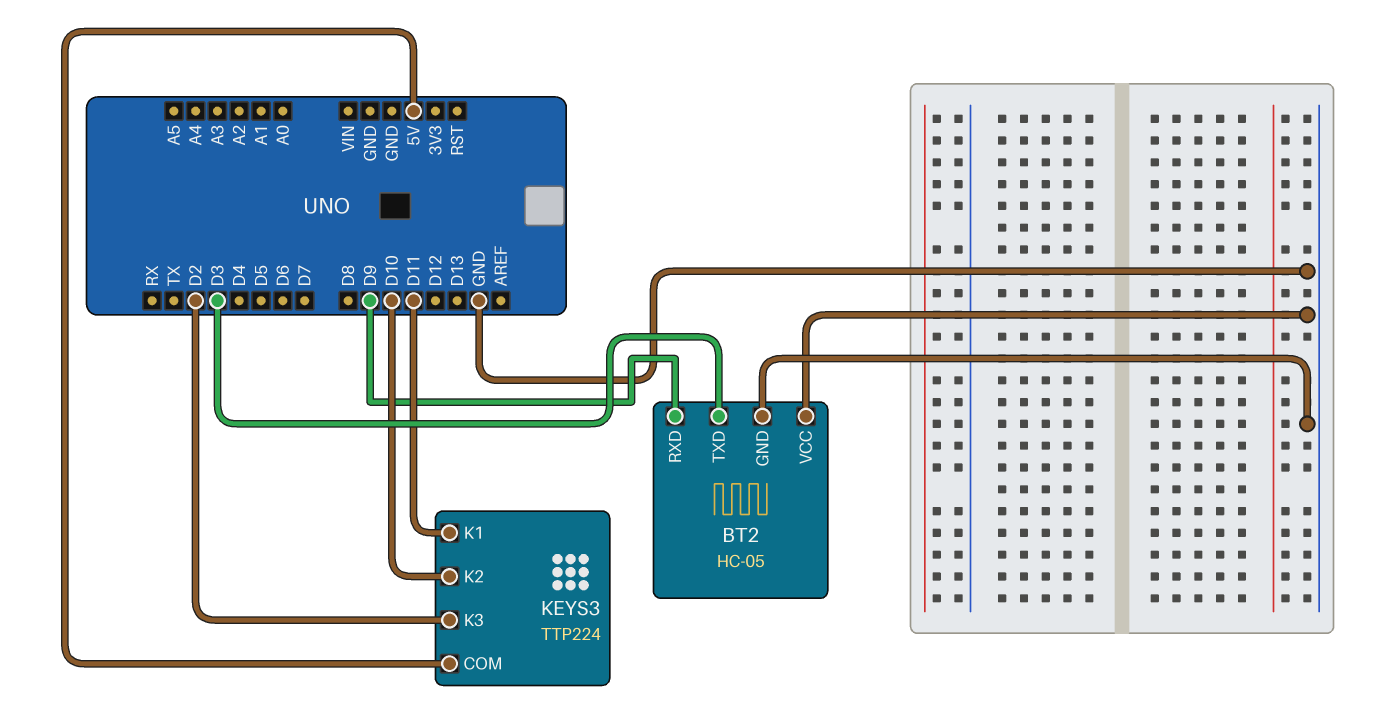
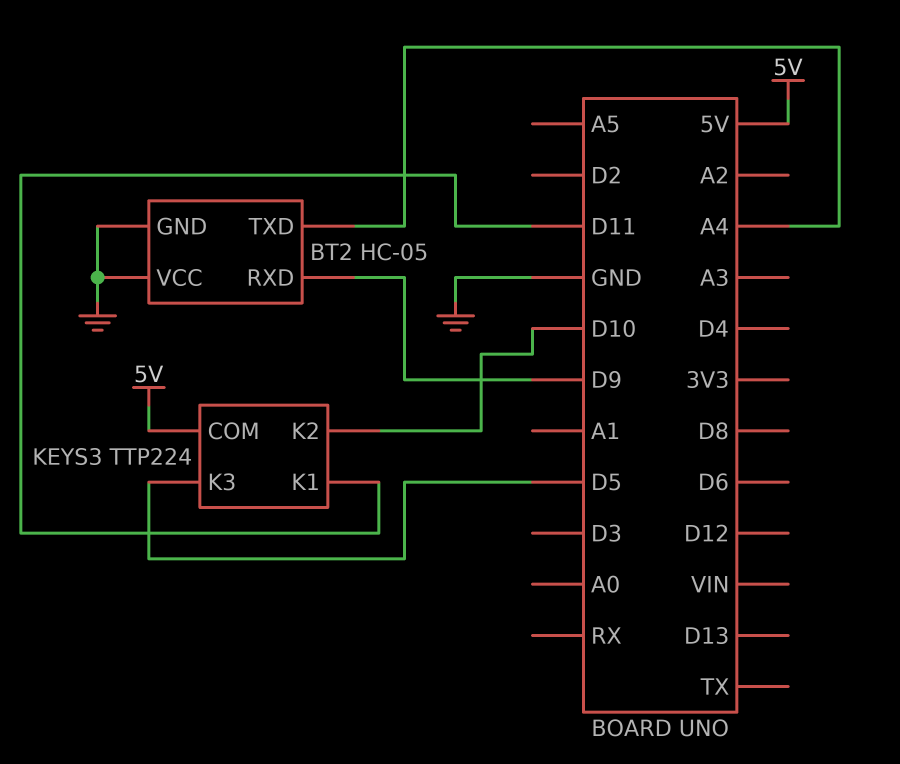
BT2 pin TXD: D3 -> A4
KEYS3 pin K3: D2 -> D5

